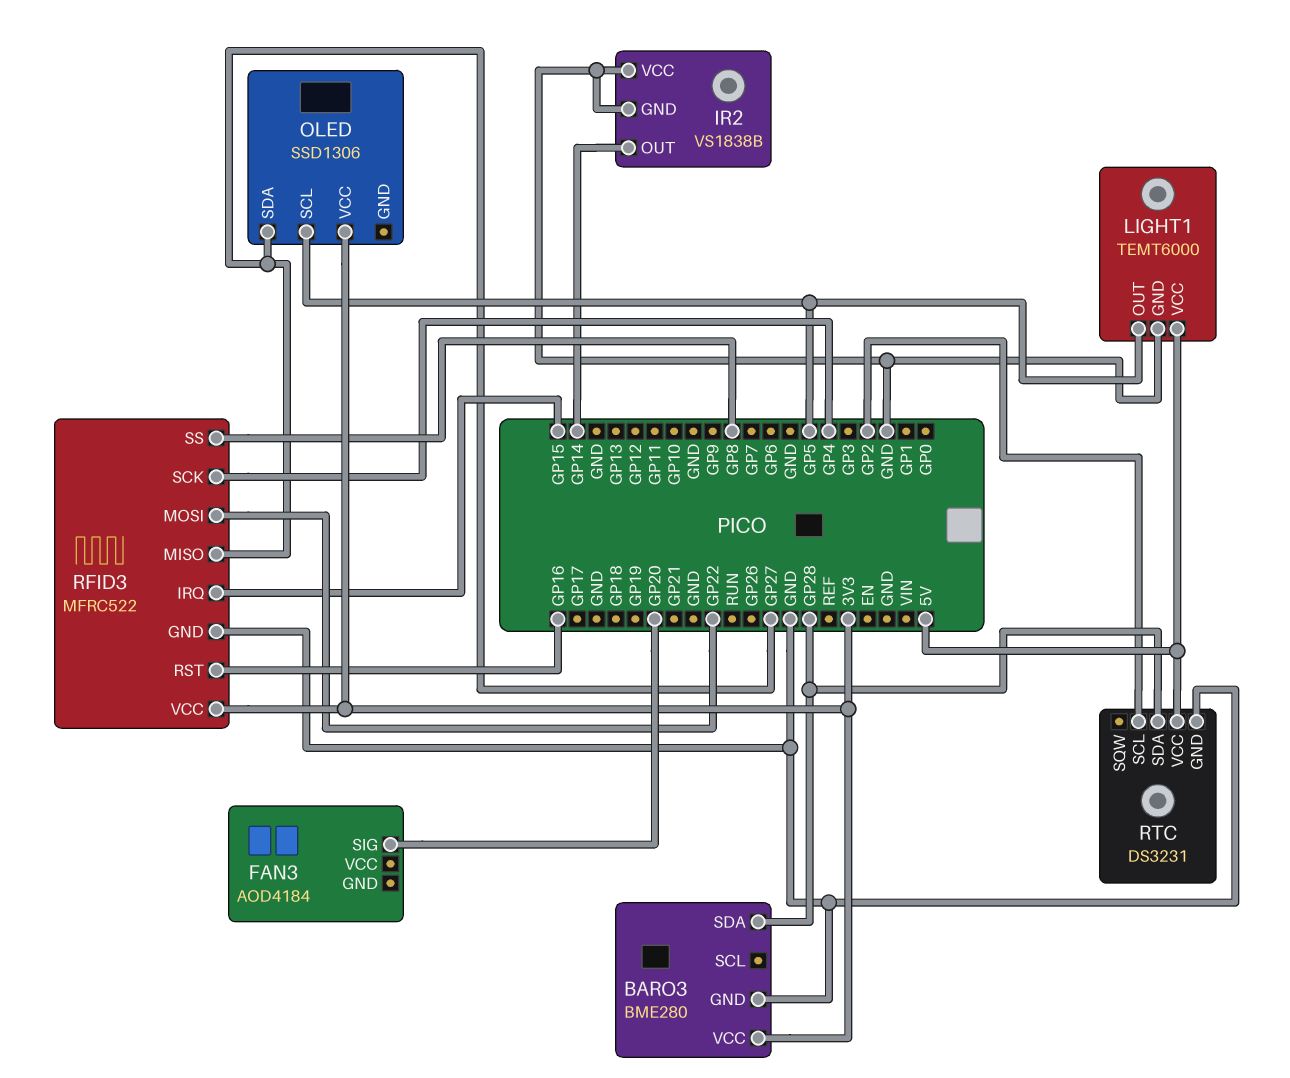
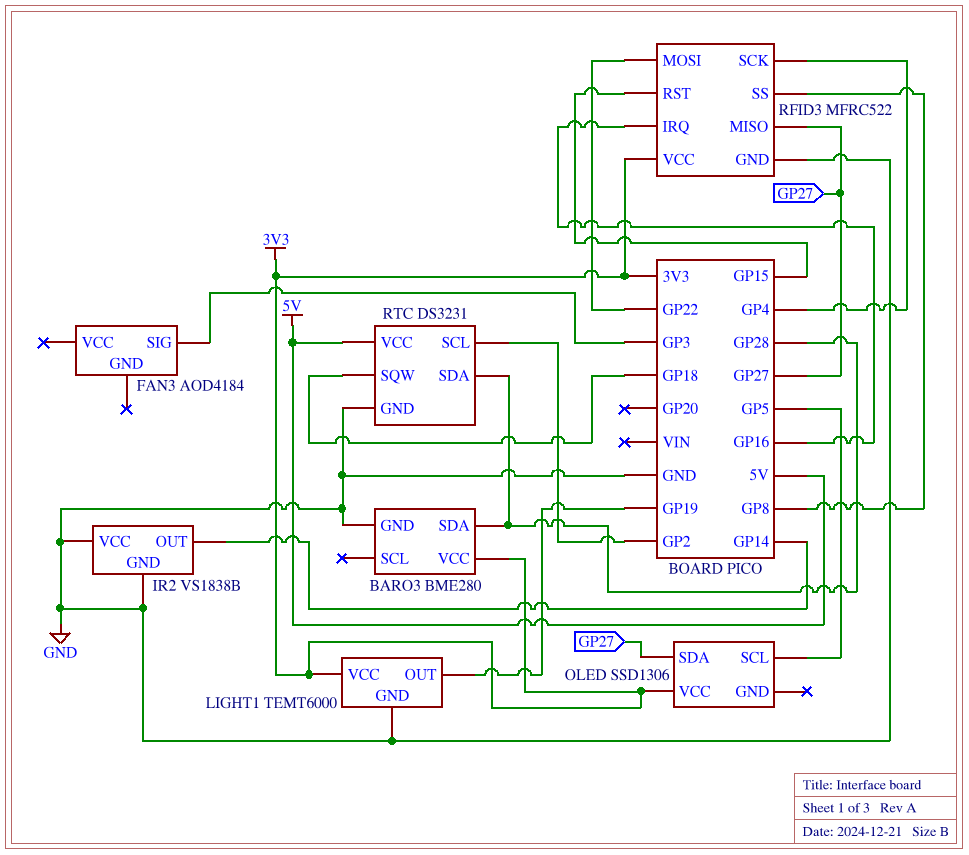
FAN3 pin SIG: GP20 -> GP3
LIGHT1 pin OUT: GP5 -> GP19
LIGHT1 pin VCC: 5V -> 3V3
RFID3 pin IRQ: GP15 -> GP16
RFID3 pin RST: GP16 -> GP15
RTC pin SQW: none -> GP18

